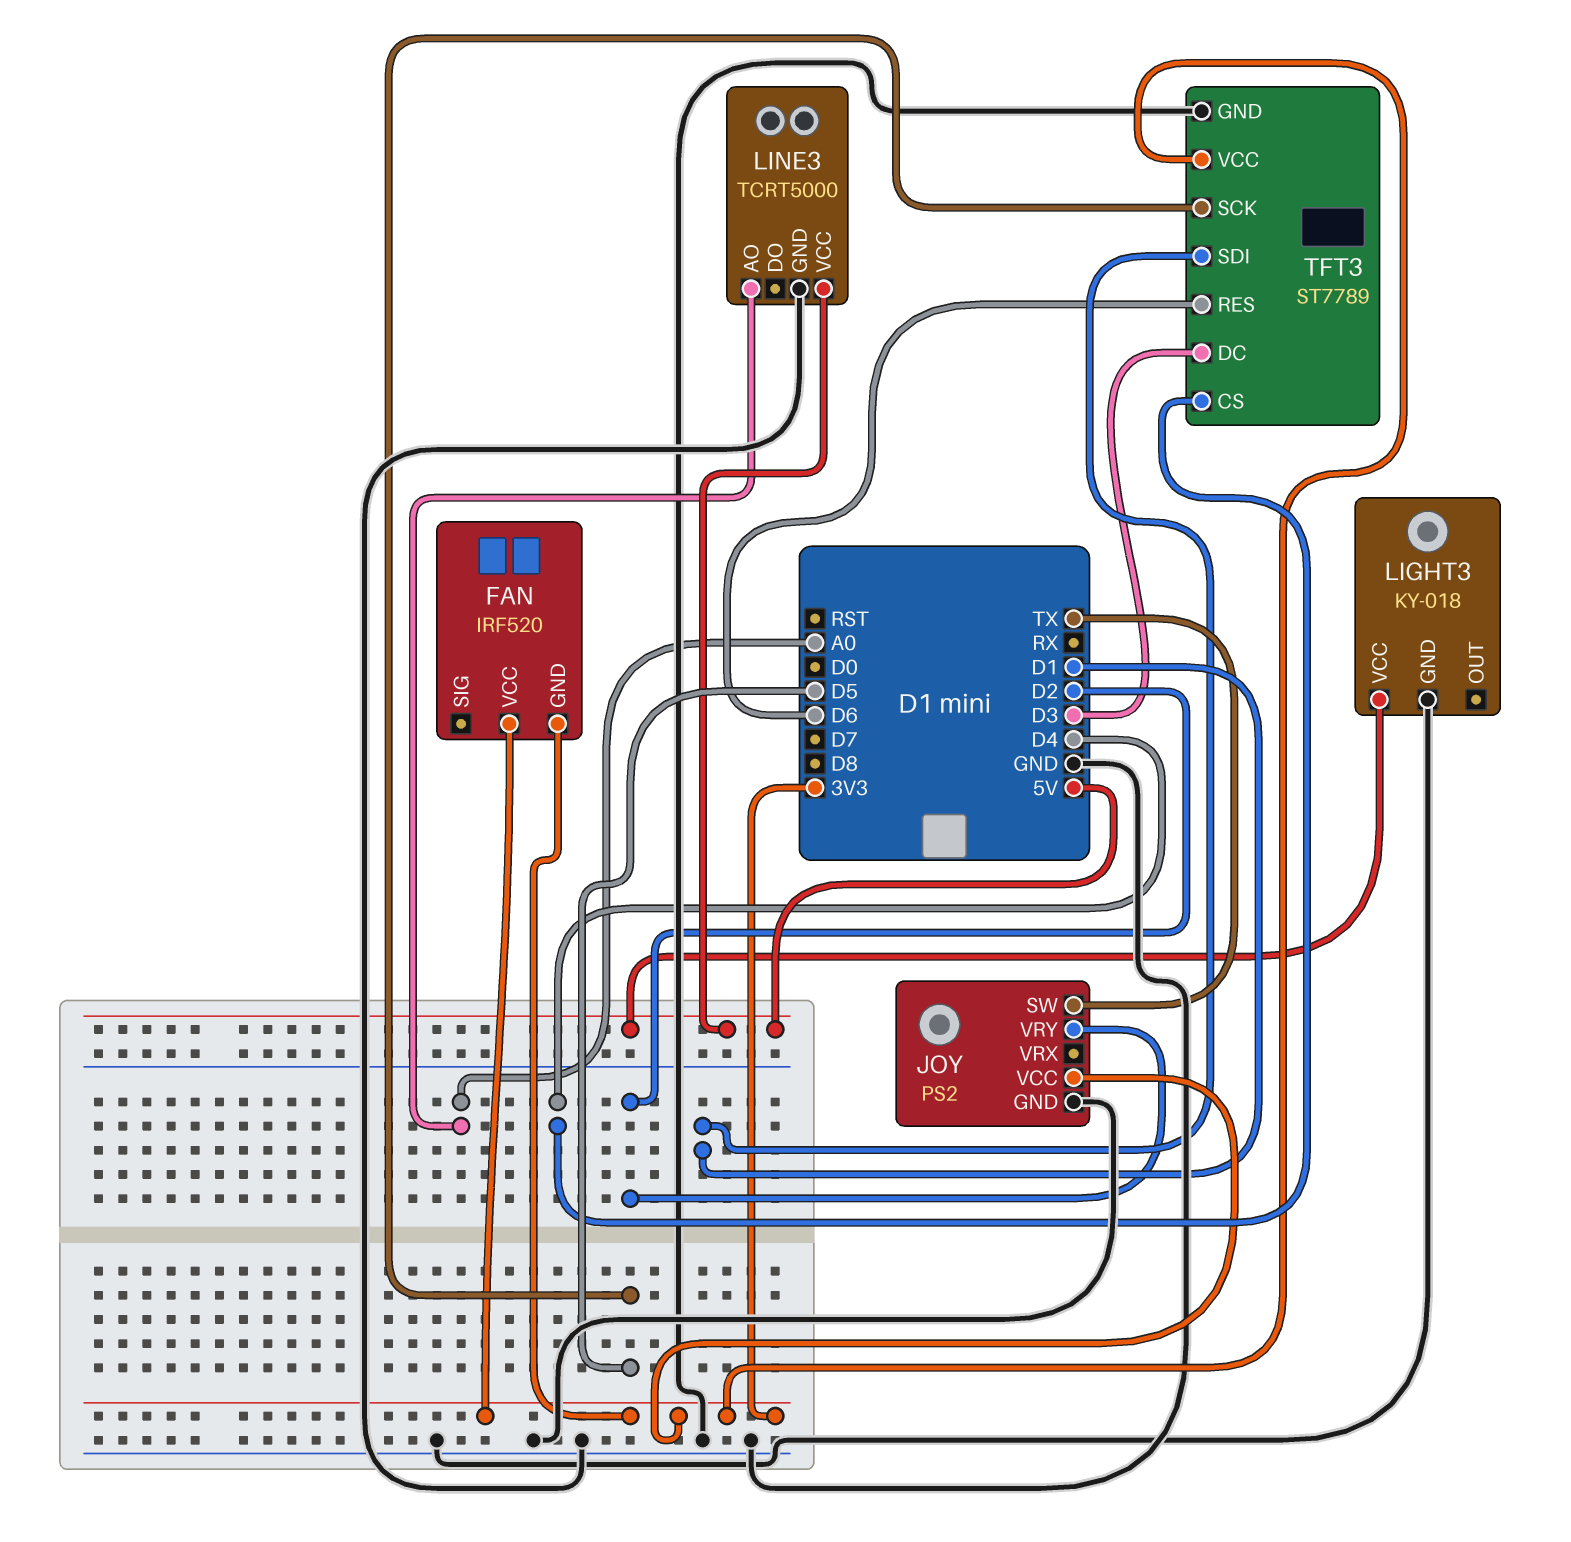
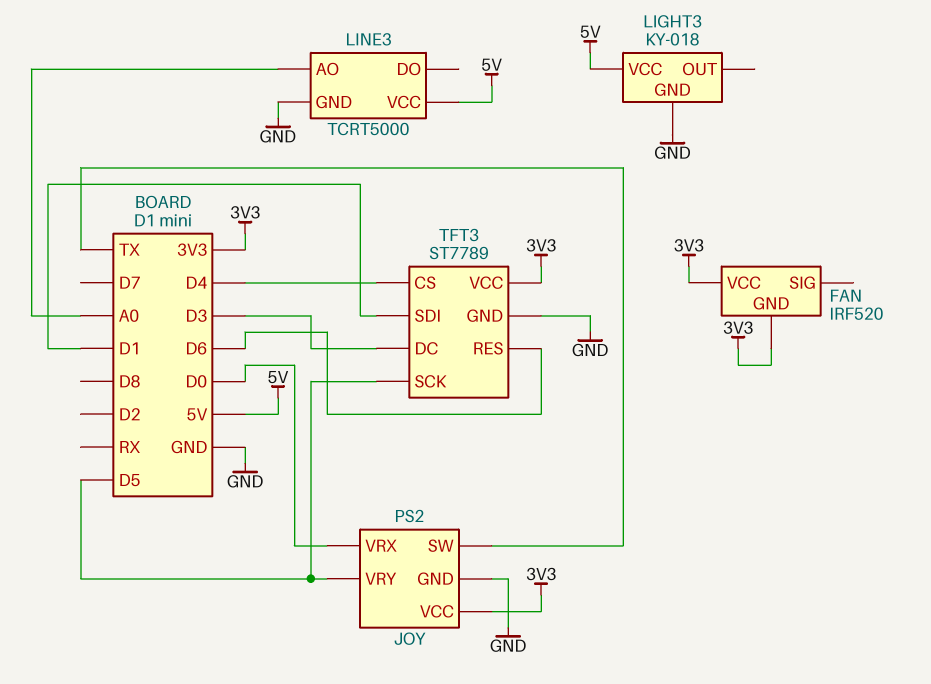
JOY pin VRX: none -> D0
JOY pin VRY: D2 -> D5

